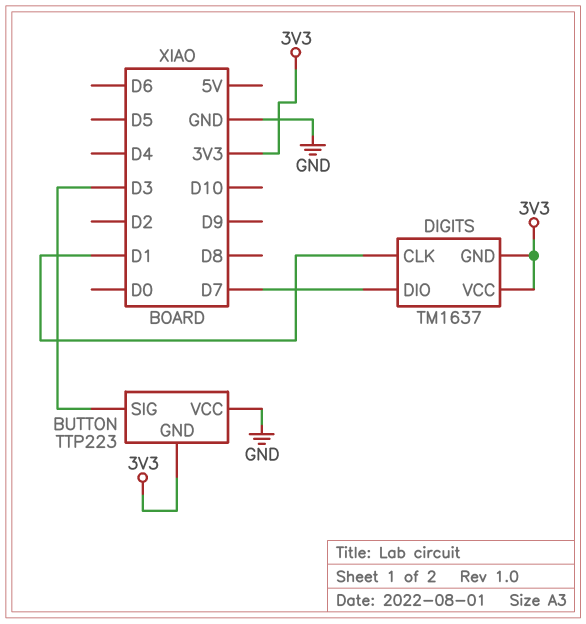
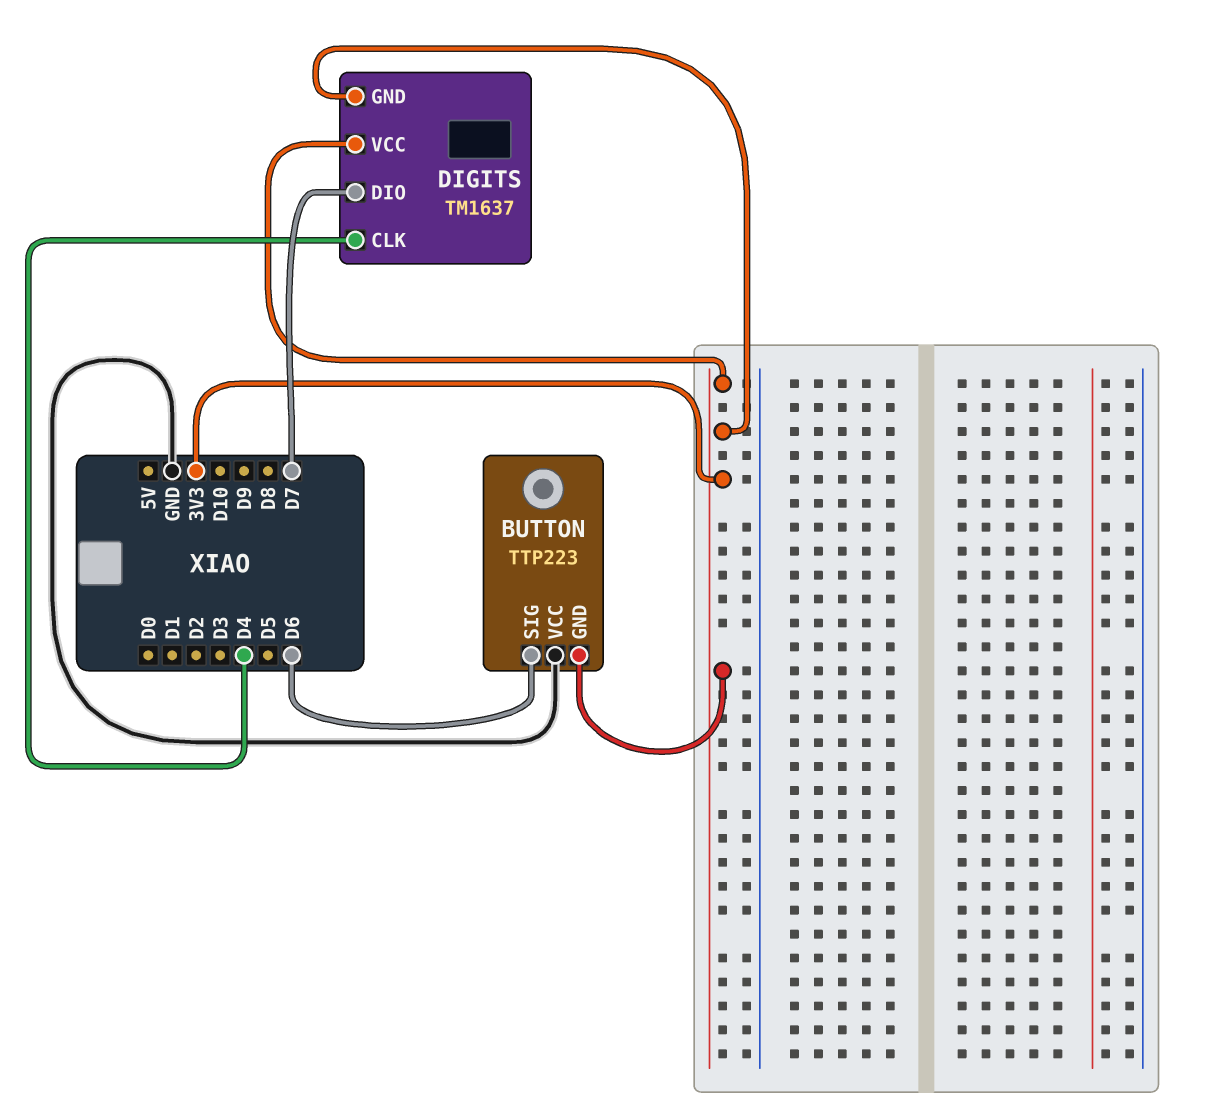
BUTTON pin SIG: D3 -> D6
DIGITS pin CLK: D1 -> D4

